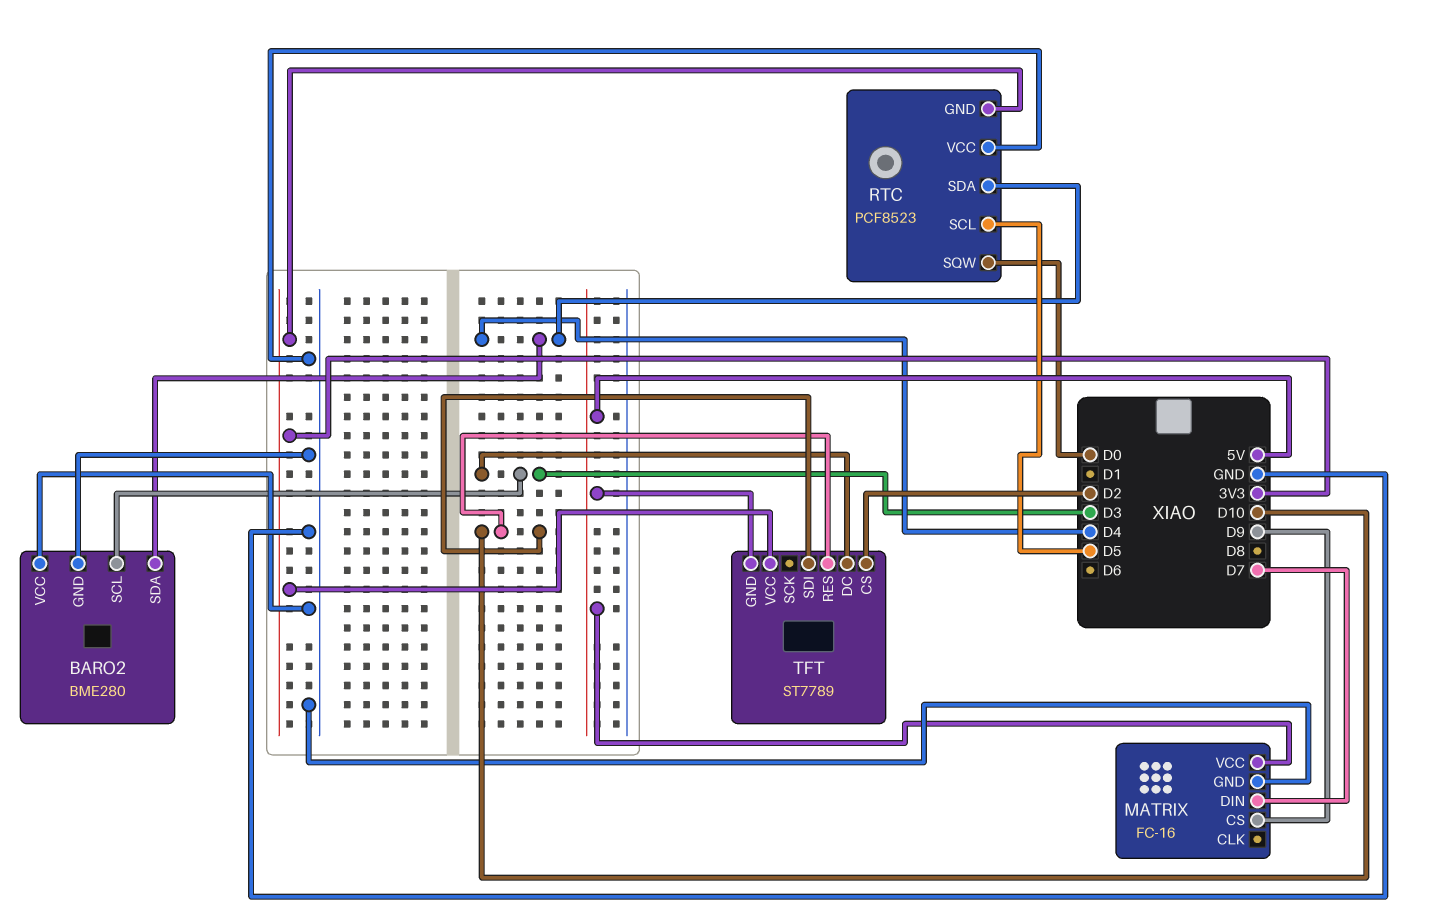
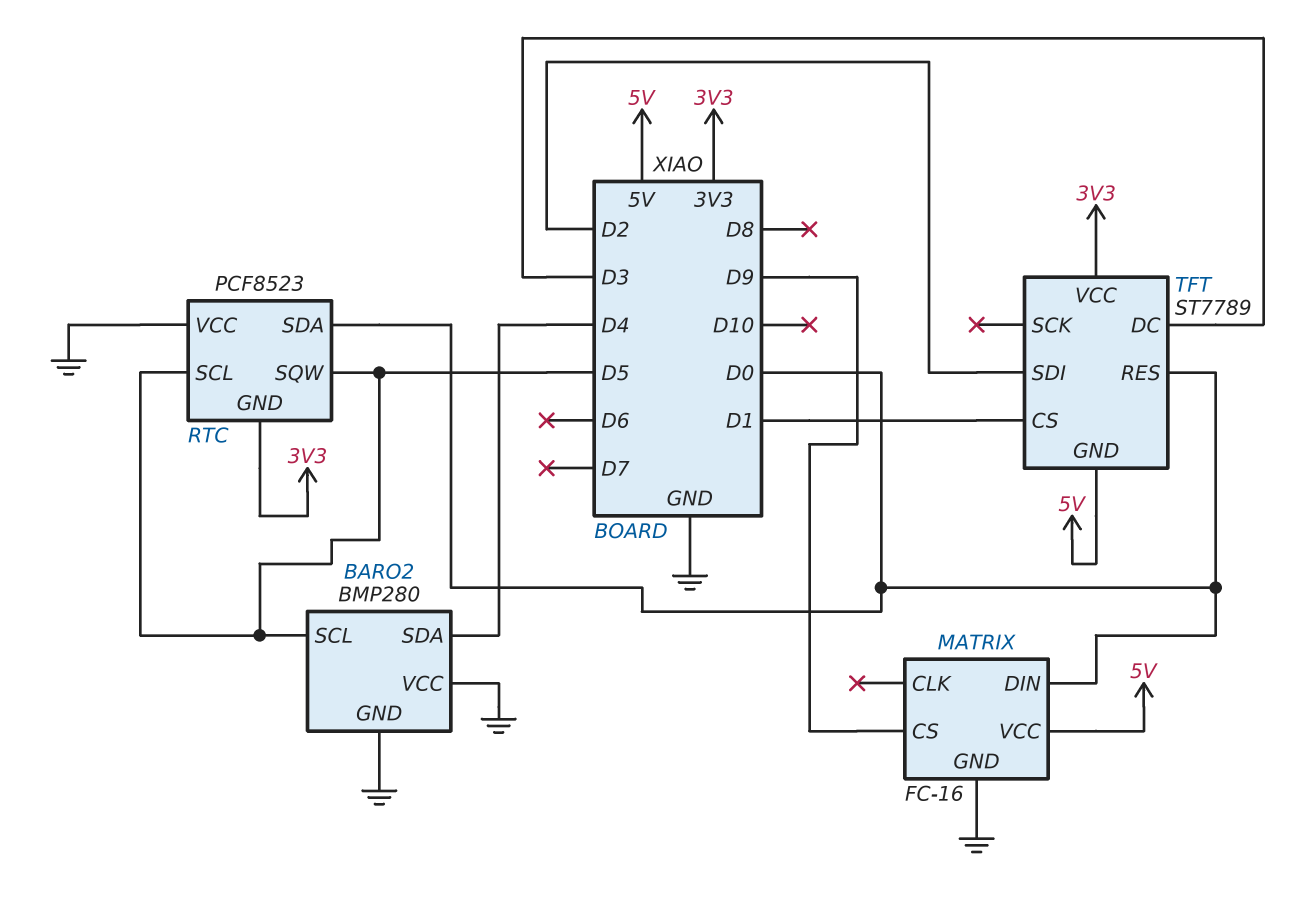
BARO2: BME280 -> BMP280
BARO2 pin SCL: D3 -> D5
MATRIX pin DIN: D7 -> D0
RTC pin SDA: D4 -> D0
RTC pin SQW: D0 -> D5
TFT pin CS: D2 -> D1
TFT pin RES: D10 -> D0
TFT pin SDI: D10 -> D2

